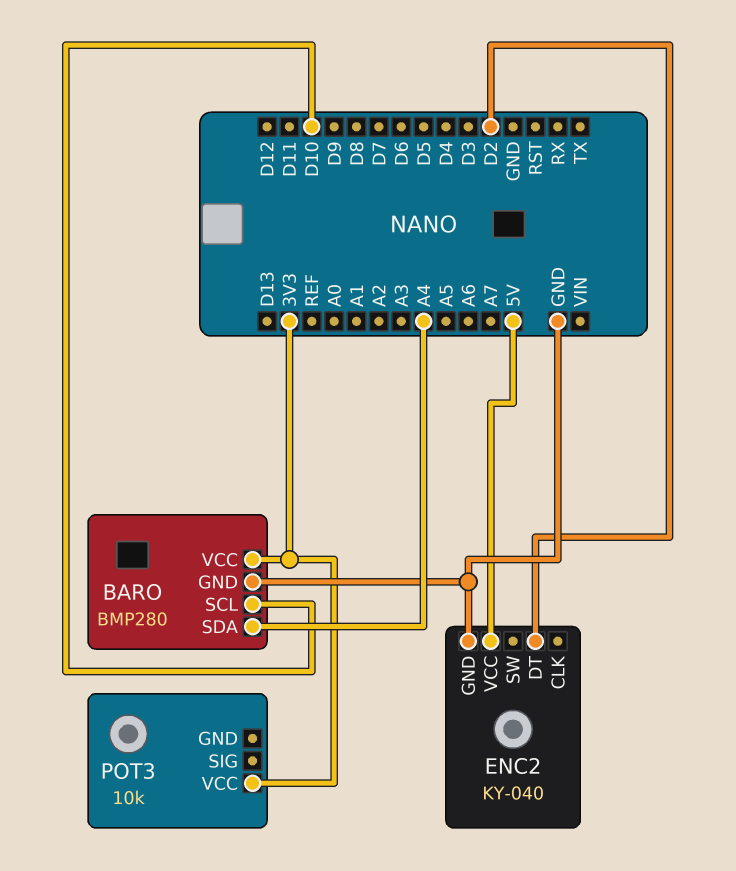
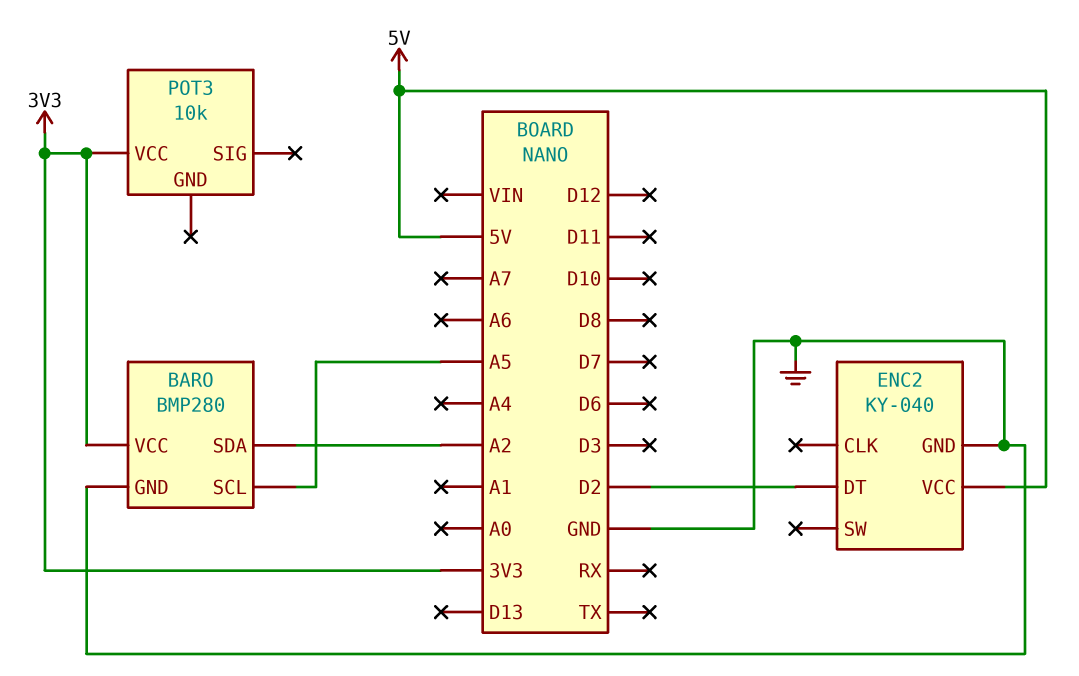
BARO pin SCL: D10 -> A5
BARO pin SDA: A4 -> A2

